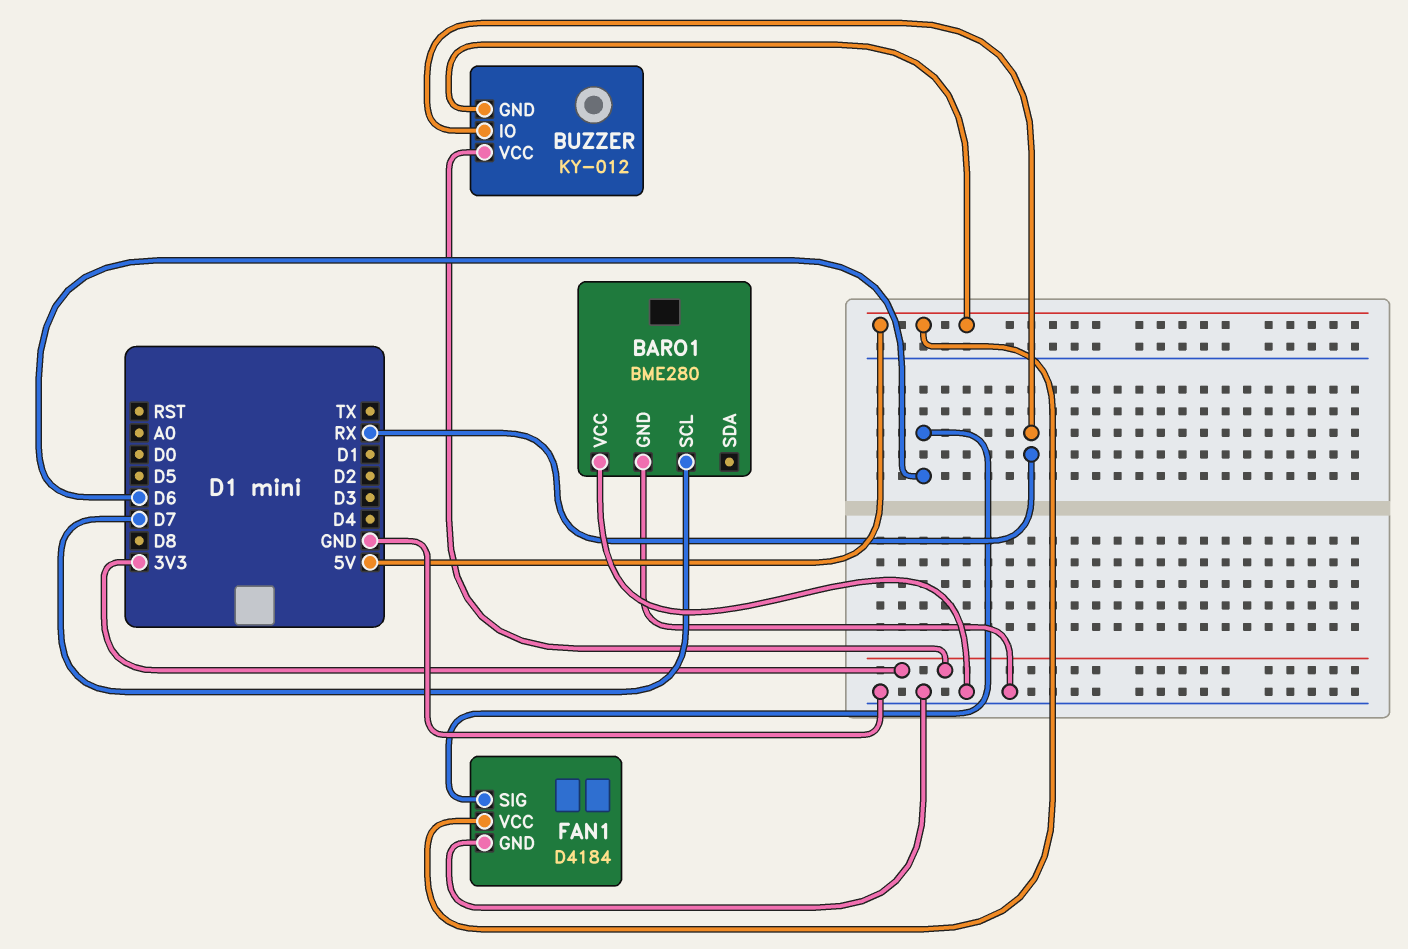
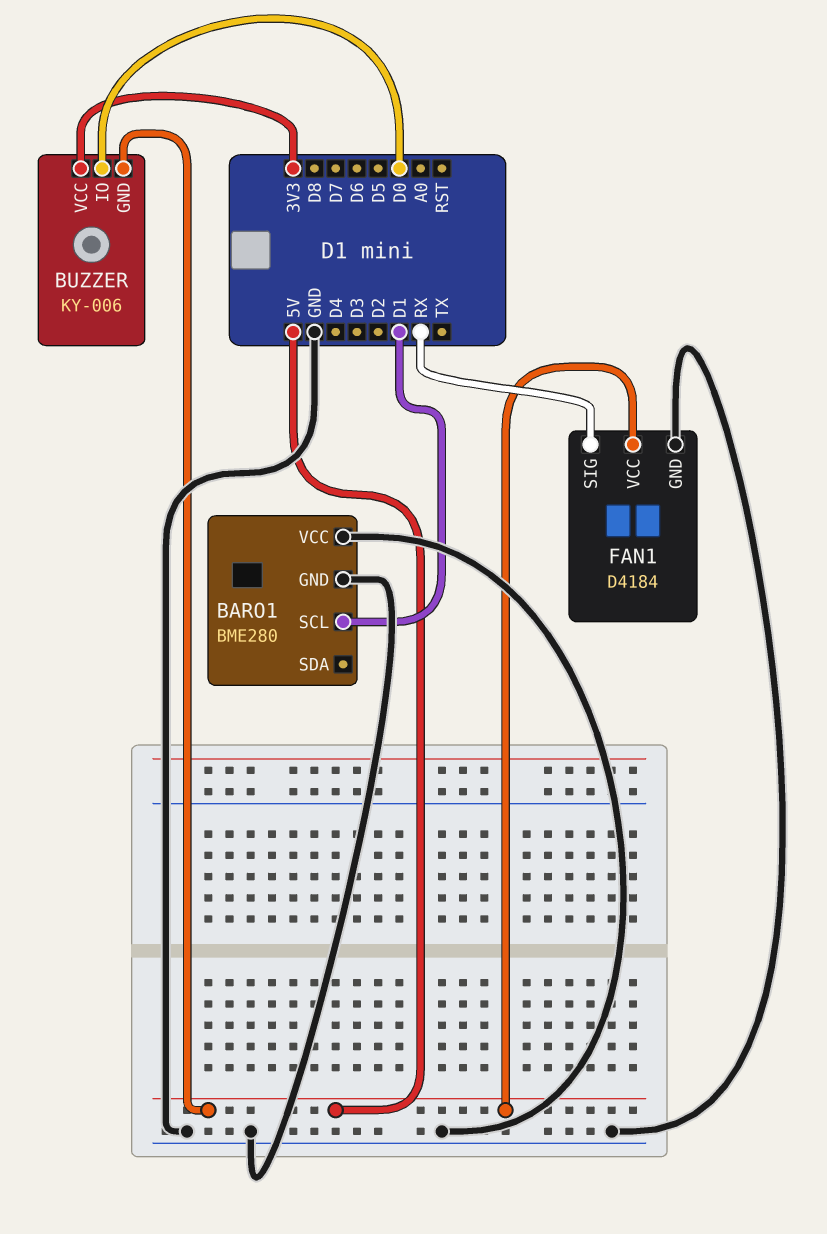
BARO1 pin SCL: D7 -> D1
BUZZER: KY-012 -> KY-006
BUZZER pin IO: RX -> D0
FAN1 pin SIG: D6 -> RX

